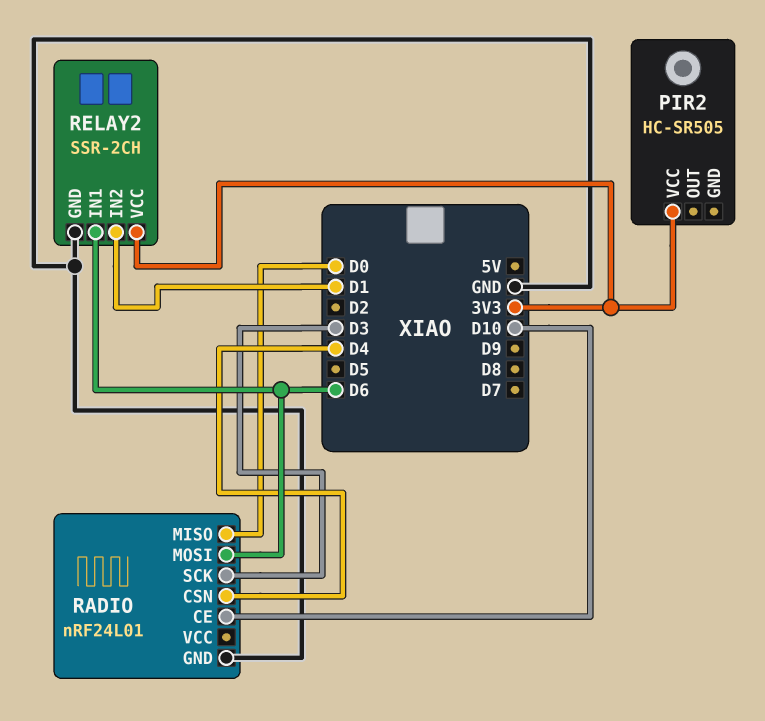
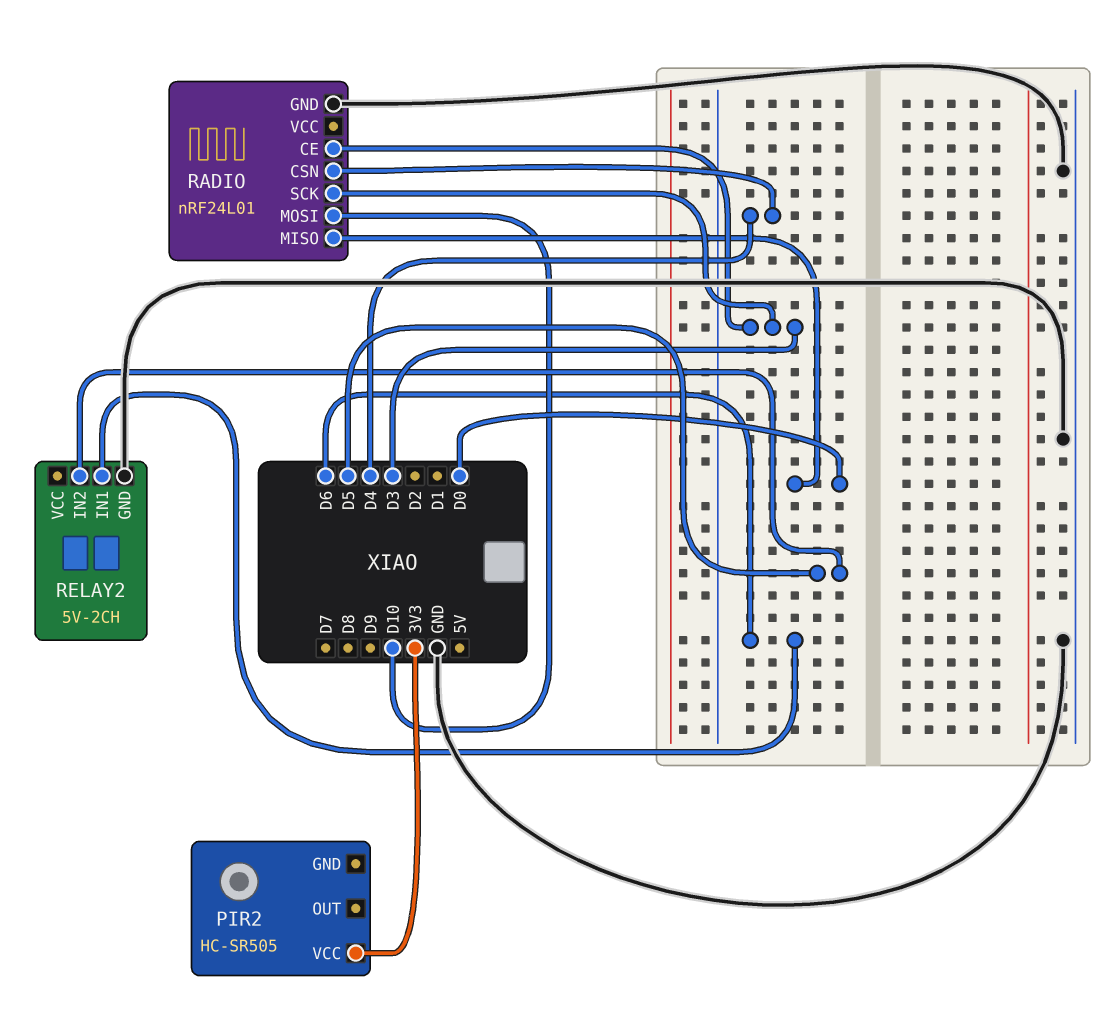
RADIO pin CE: D10 -> D3
RADIO pin MOSI: D6 -> D10
RELAY2: SSR-2CH -> 5V-2CH
RELAY2 pin IN2: D1 -> D5
RELAY2 pin VCC: 3V3 -> none

